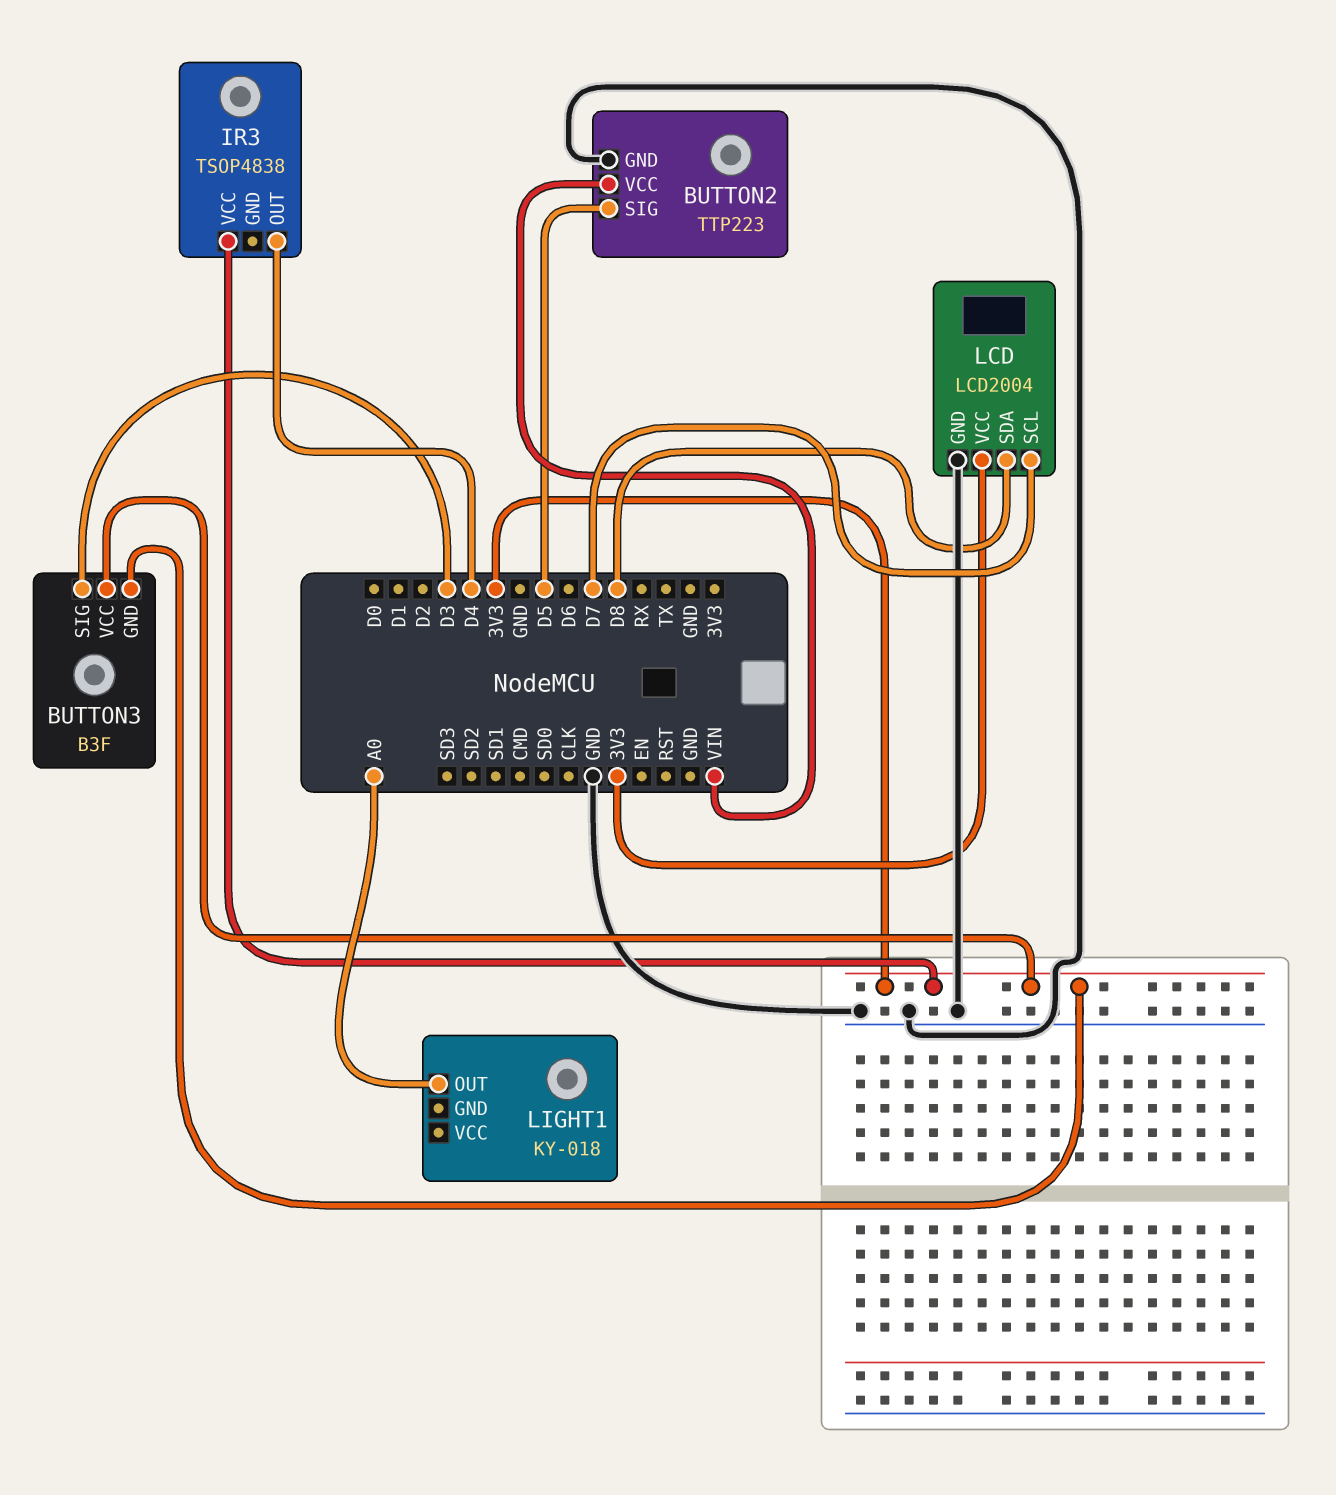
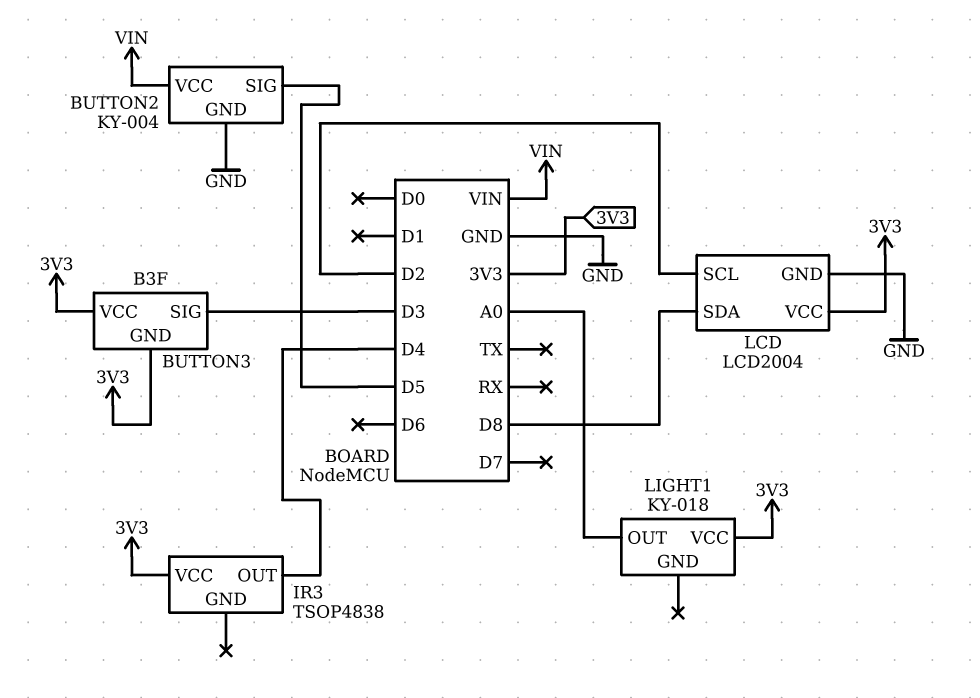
BUTTON2: TTP223 -> KY-004
LCD pin SCL: D7 -> D2
LIGHT1 pin VCC: none -> 3V3

